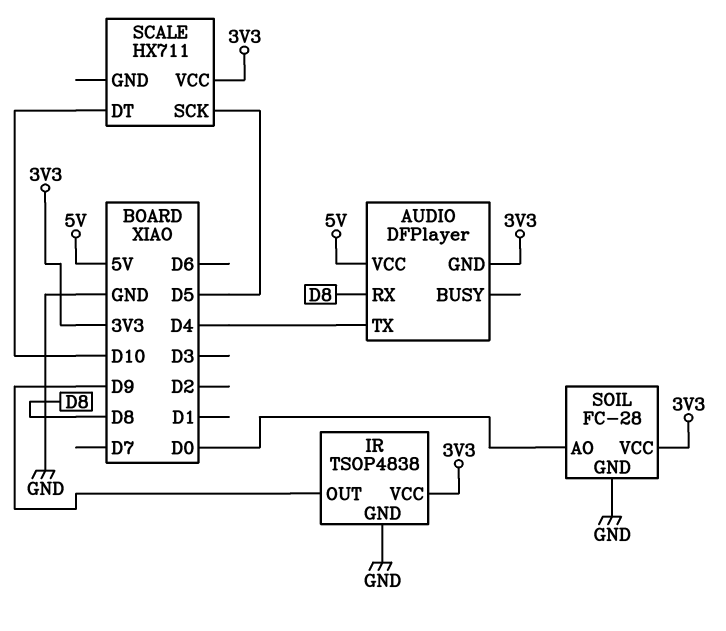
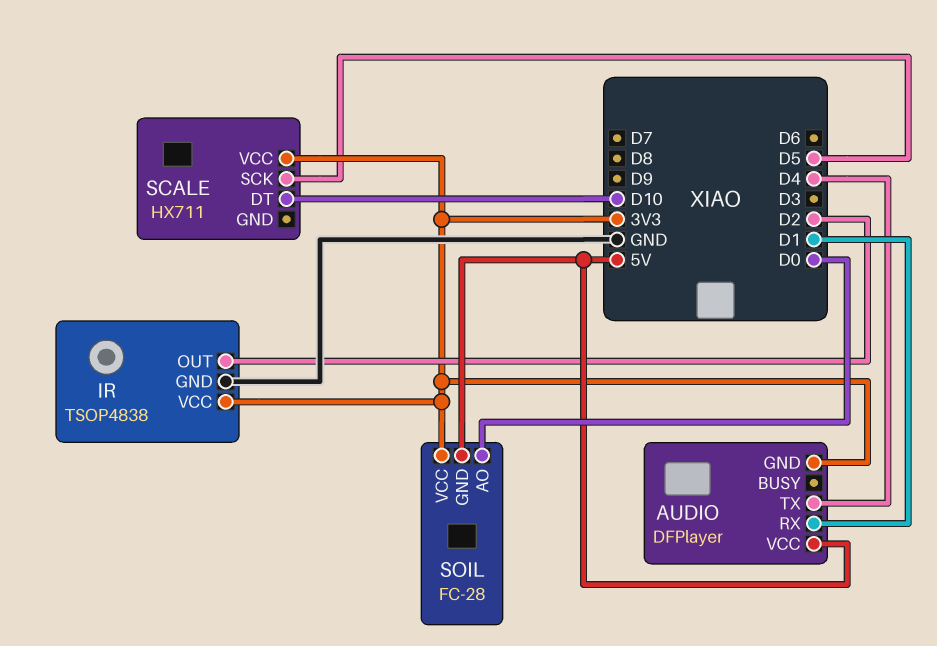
AUDIO pin RX: D8 -> D1
IR pin OUT: D9 -> D2
SOIL pin GND: GND -> 5V

